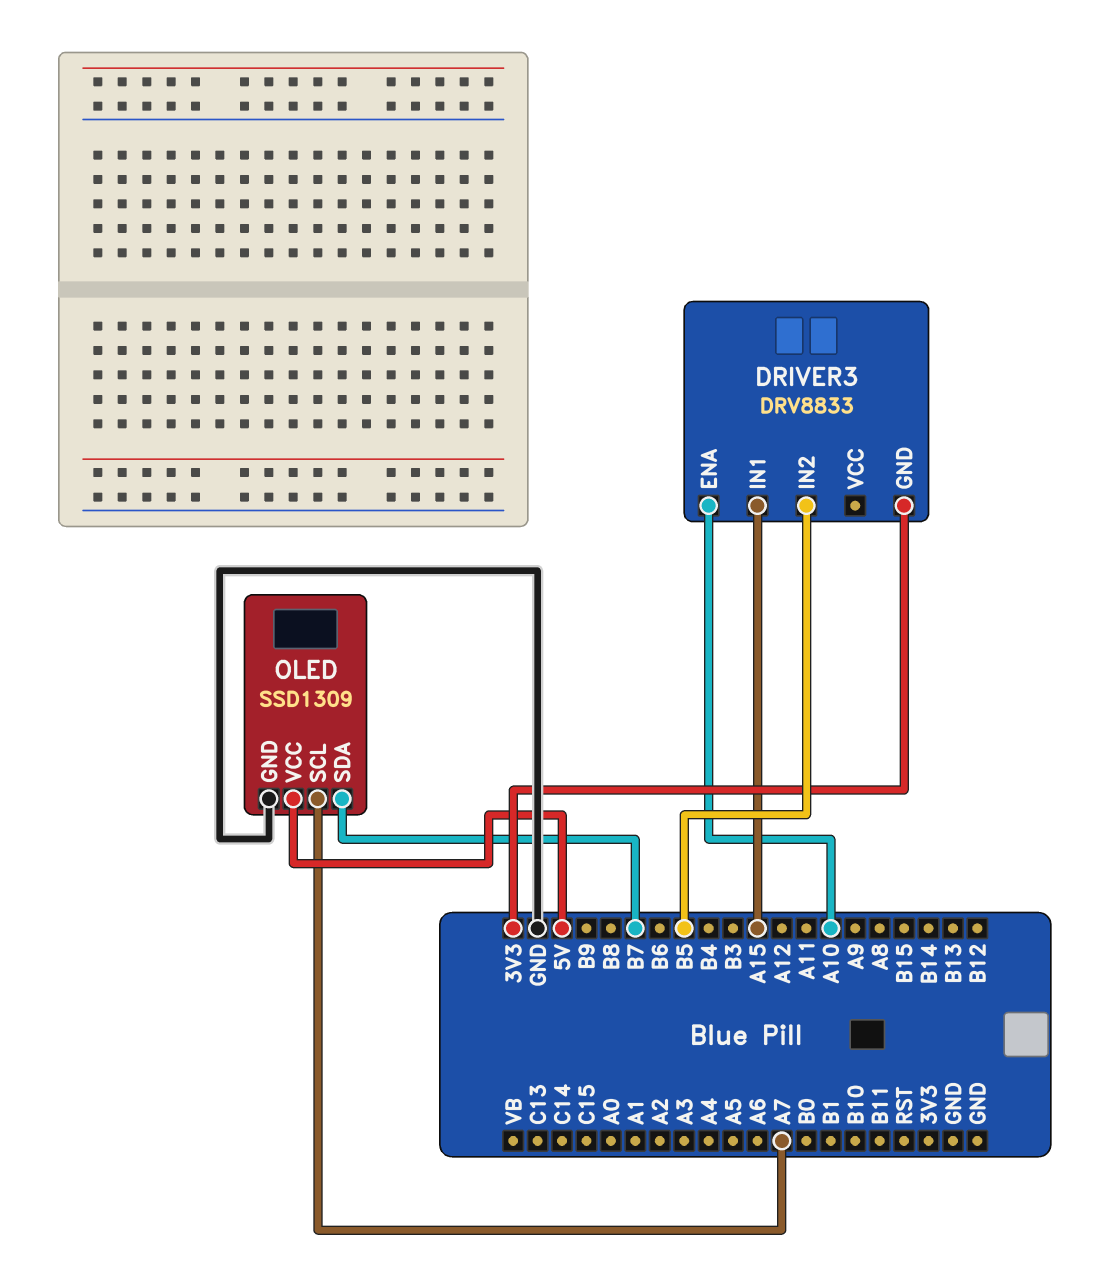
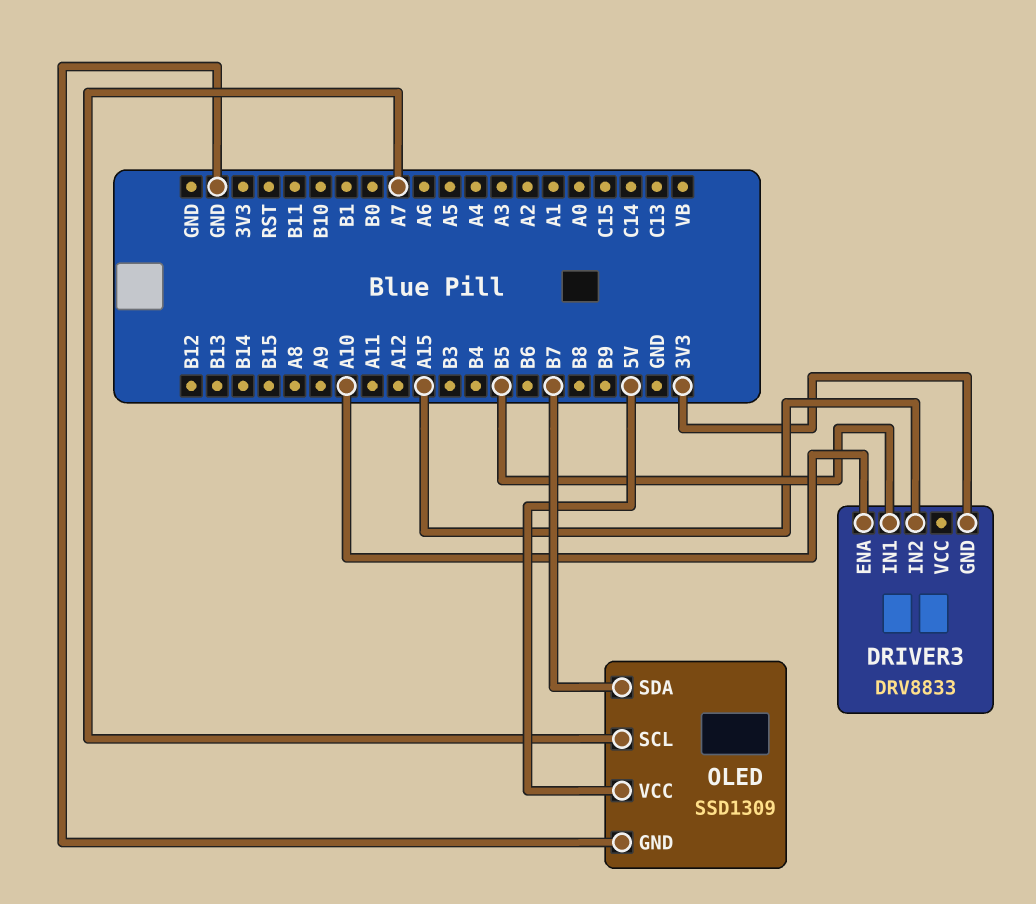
DRIVER3 pin IN1: A15 -> B5
DRIVER3 pin IN2: B5 -> A15

